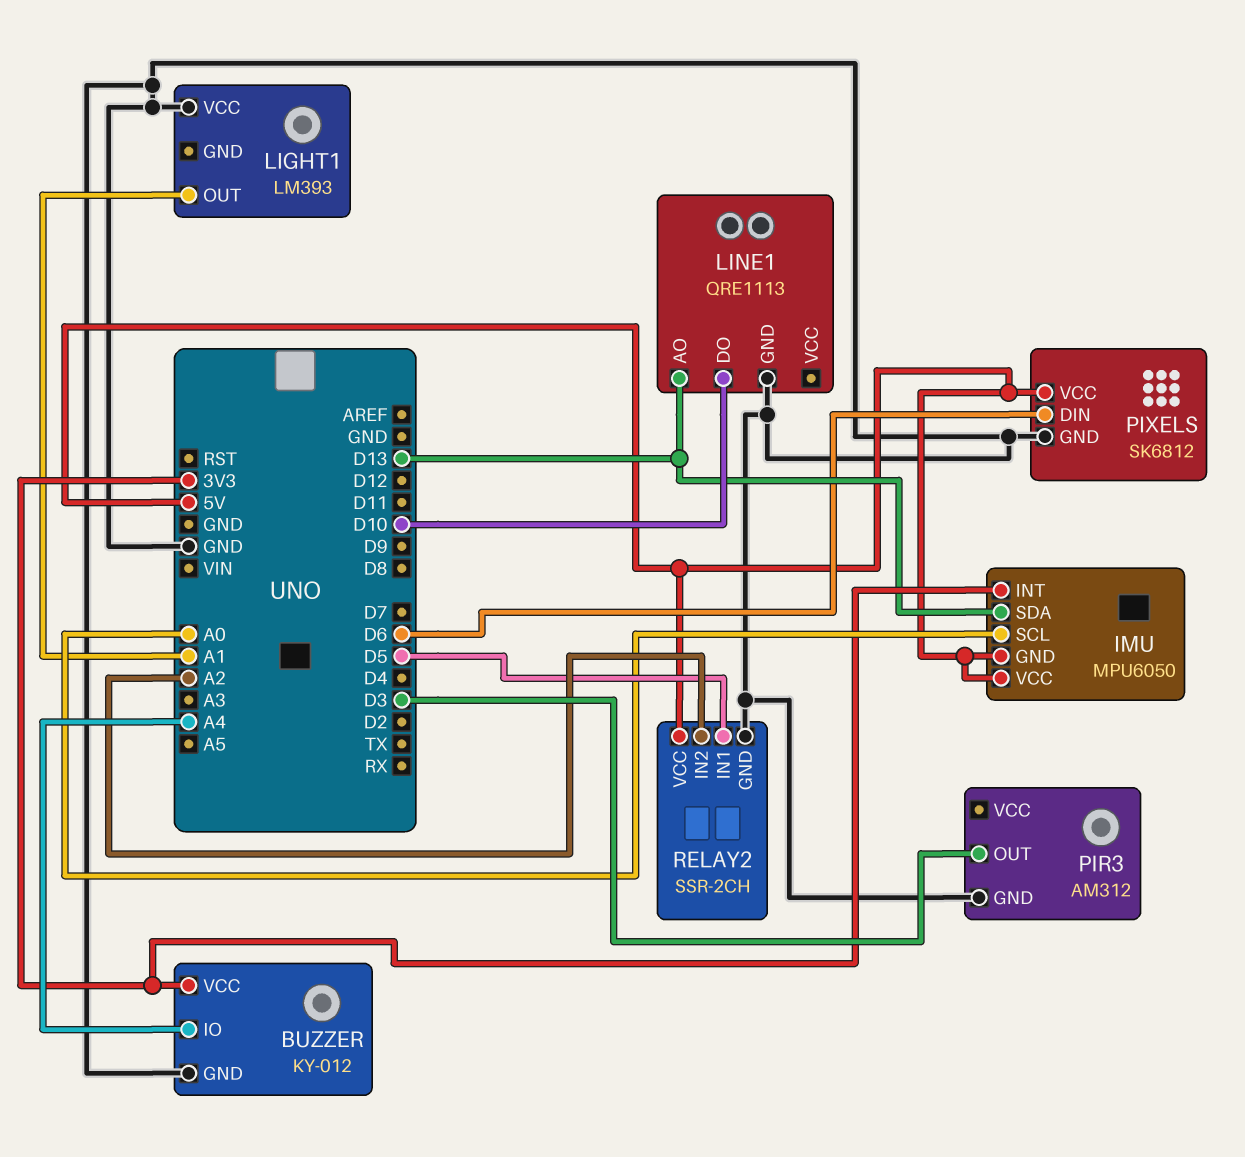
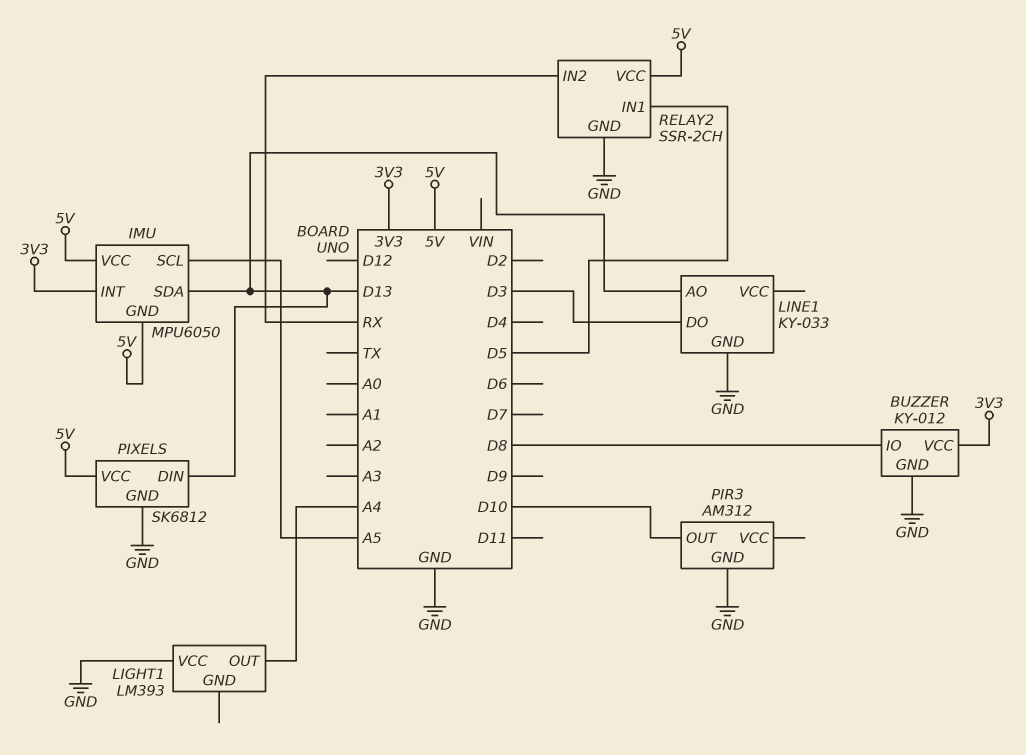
BUZZER pin IO: A4 -> D8
IMU pin SCL: A0 -> A5
LIGHT1 pin OUT: A1 -> A4
LINE1: QRE1113 -> KY-033
LINE1 pin DO: D10 -> D3
PIR3 pin OUT: D3 -> D10
PIXELS pin DIN: D6 -> D13
RELAY2 pin IN2: A2 -> RX

